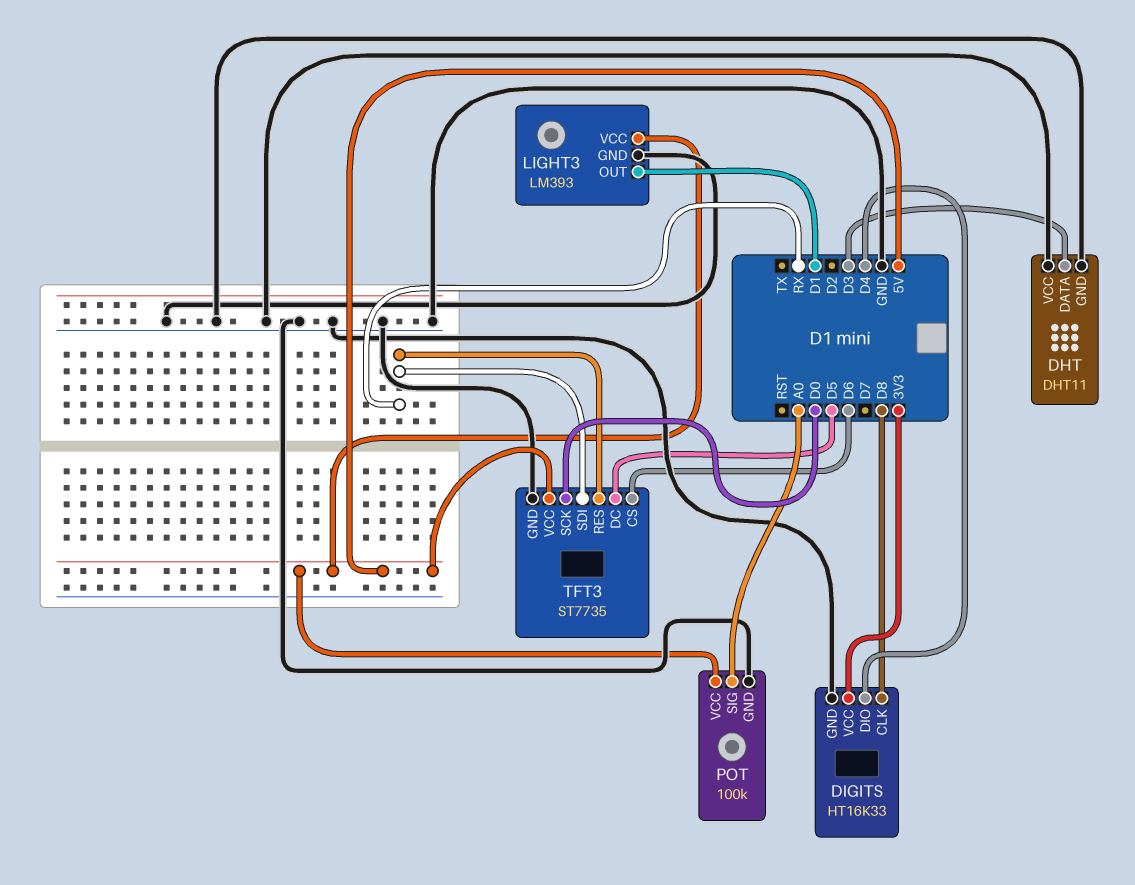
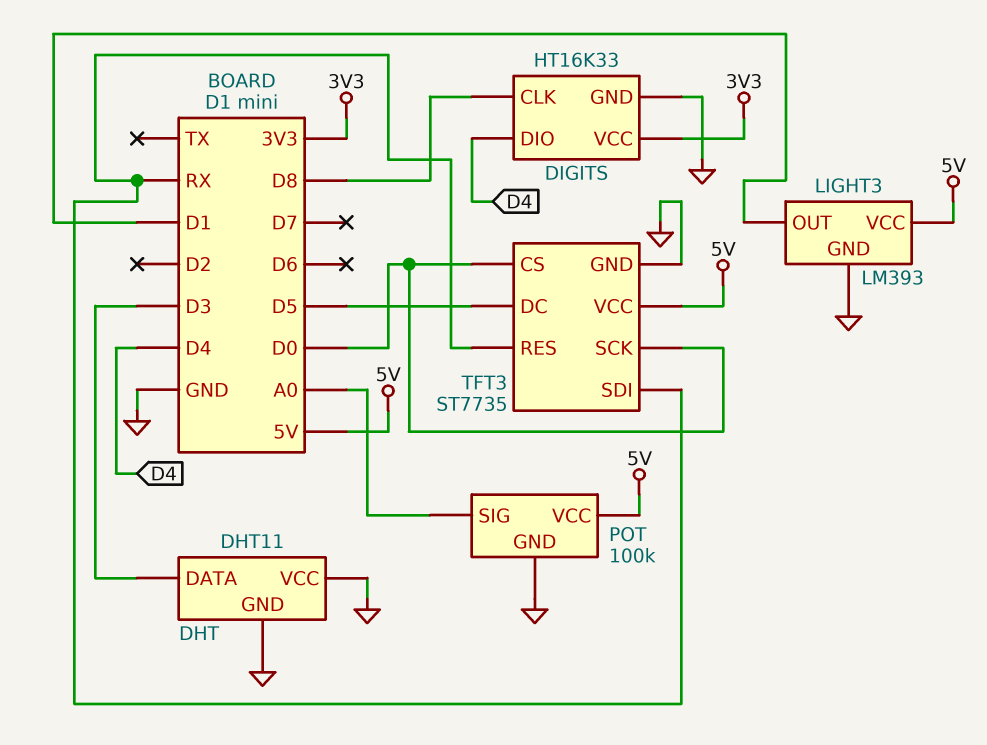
TFT3 pin CS: D6 -> D0

